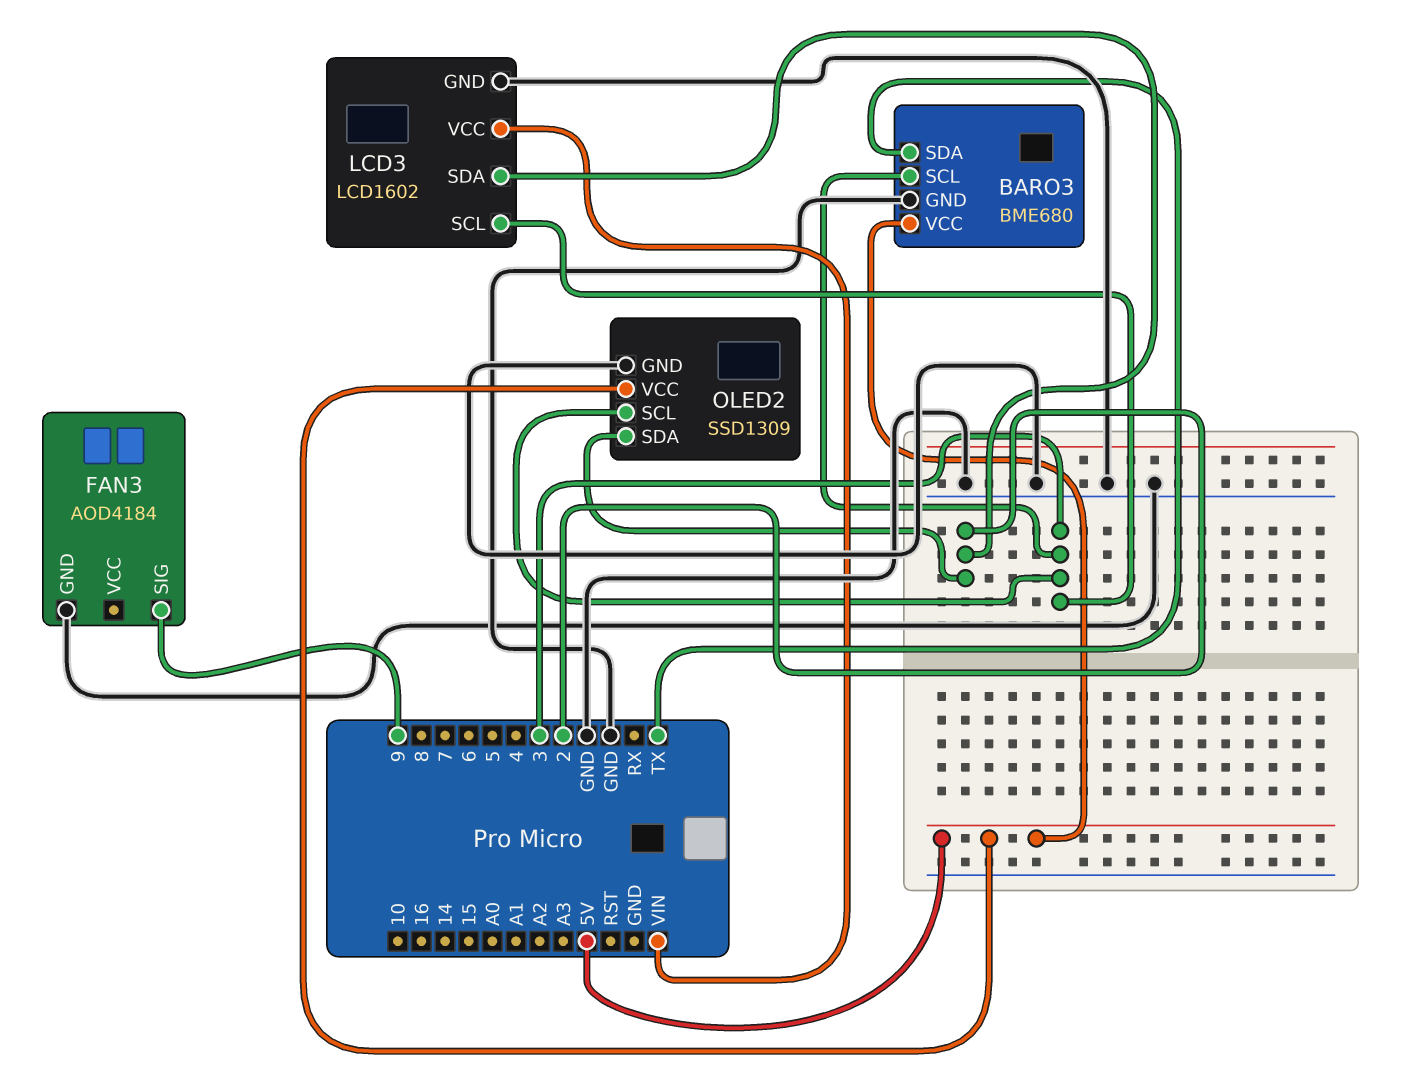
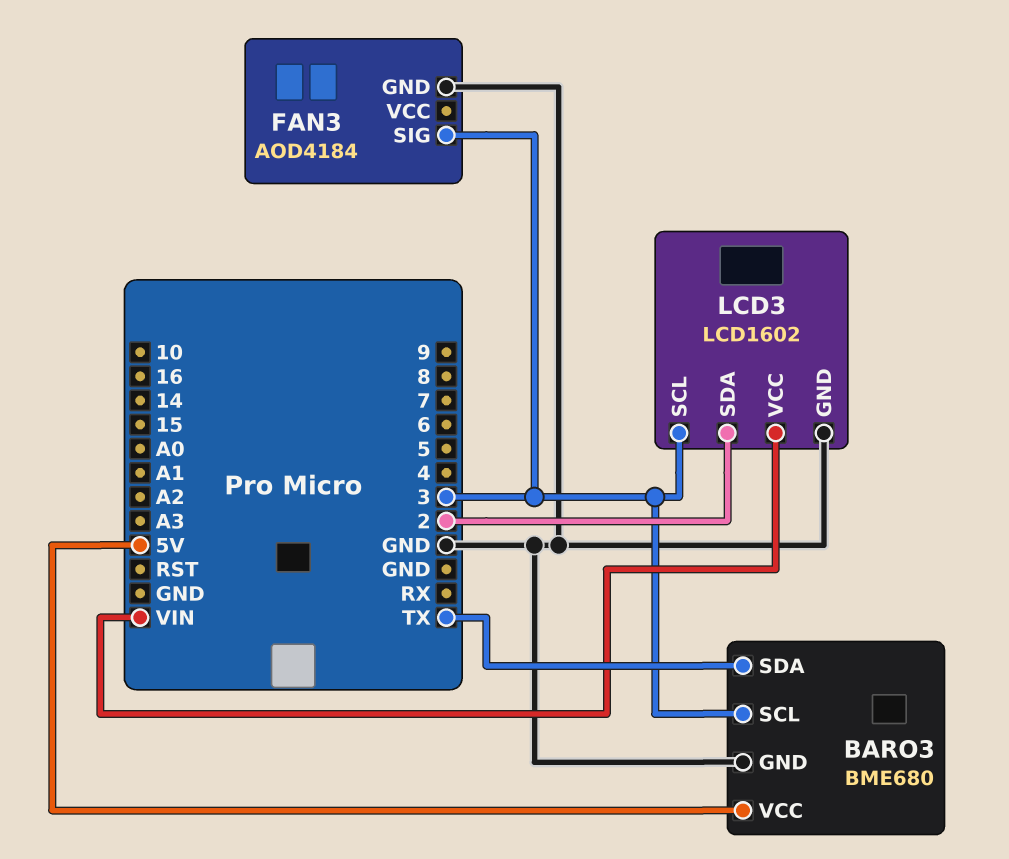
FAN3 pin SIG: 9 -> 3
OLED2: SSD1309 -> none
OLED2 pin GND: GND -> none
OLED2 pin SCL: 3 -> none
OLED2 pin SDA: 2 -> none
OLED2 pin VCC: 5V -> none

